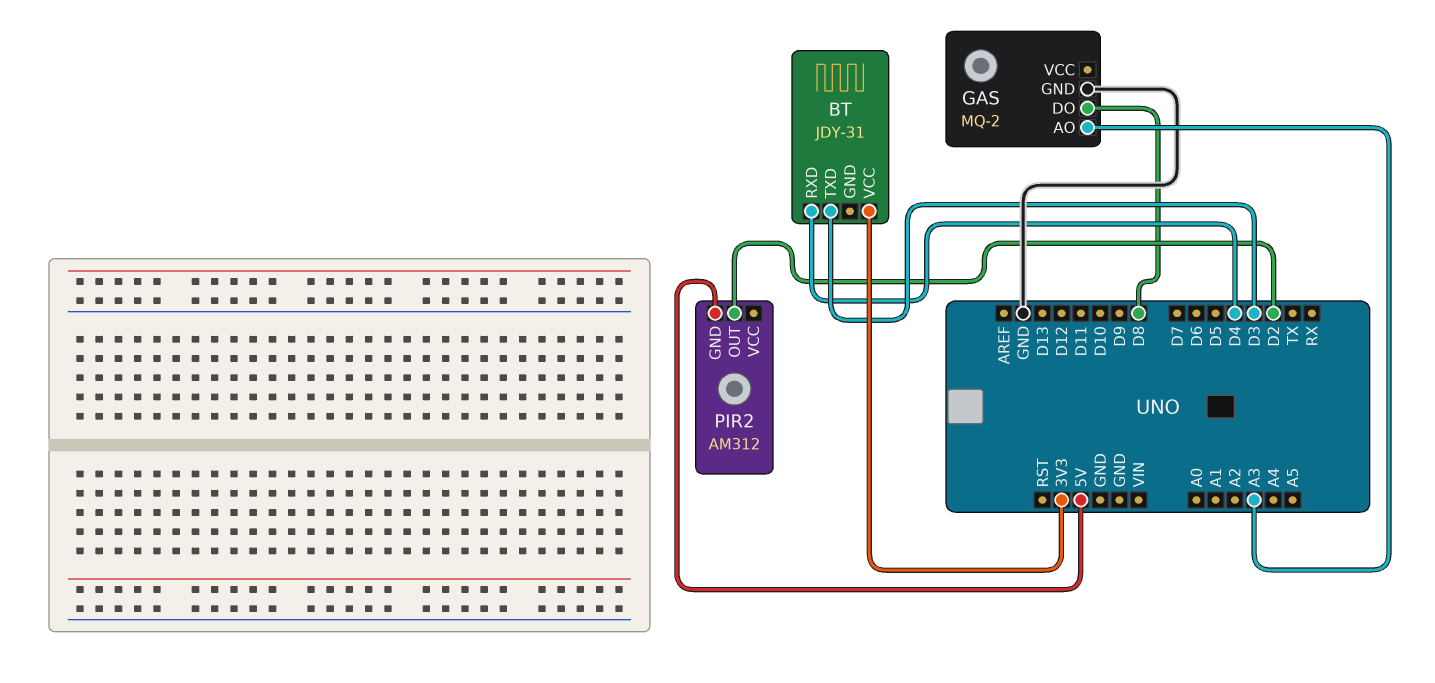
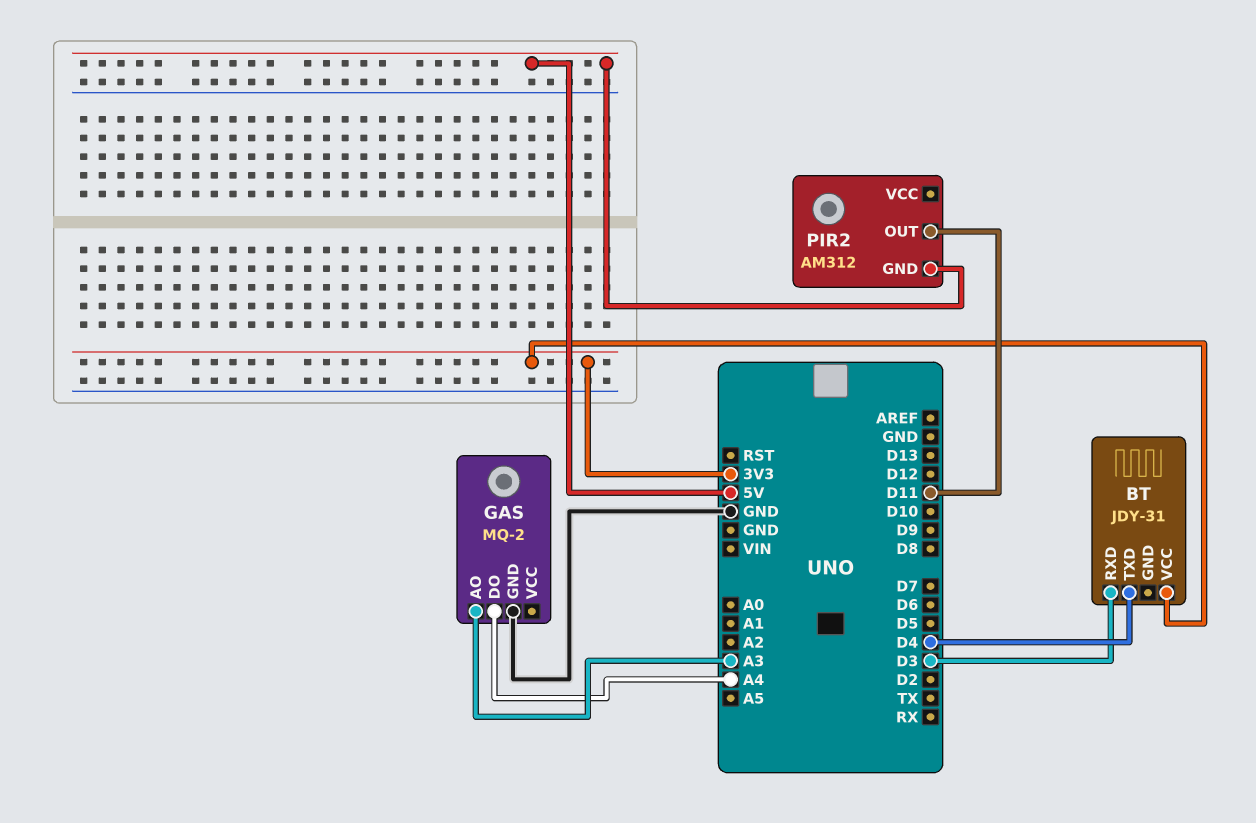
BT pin RXD: D4 -> D3
BT pin TXD: D3 -> D4
GAS pin DO: D8 -> A4
PIR2 pin OUT: D2 -> D11

